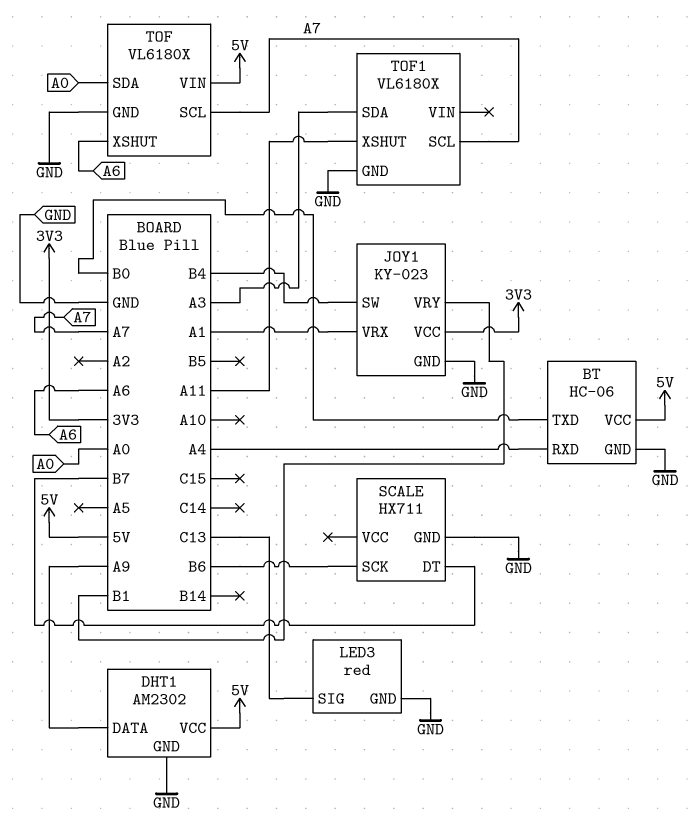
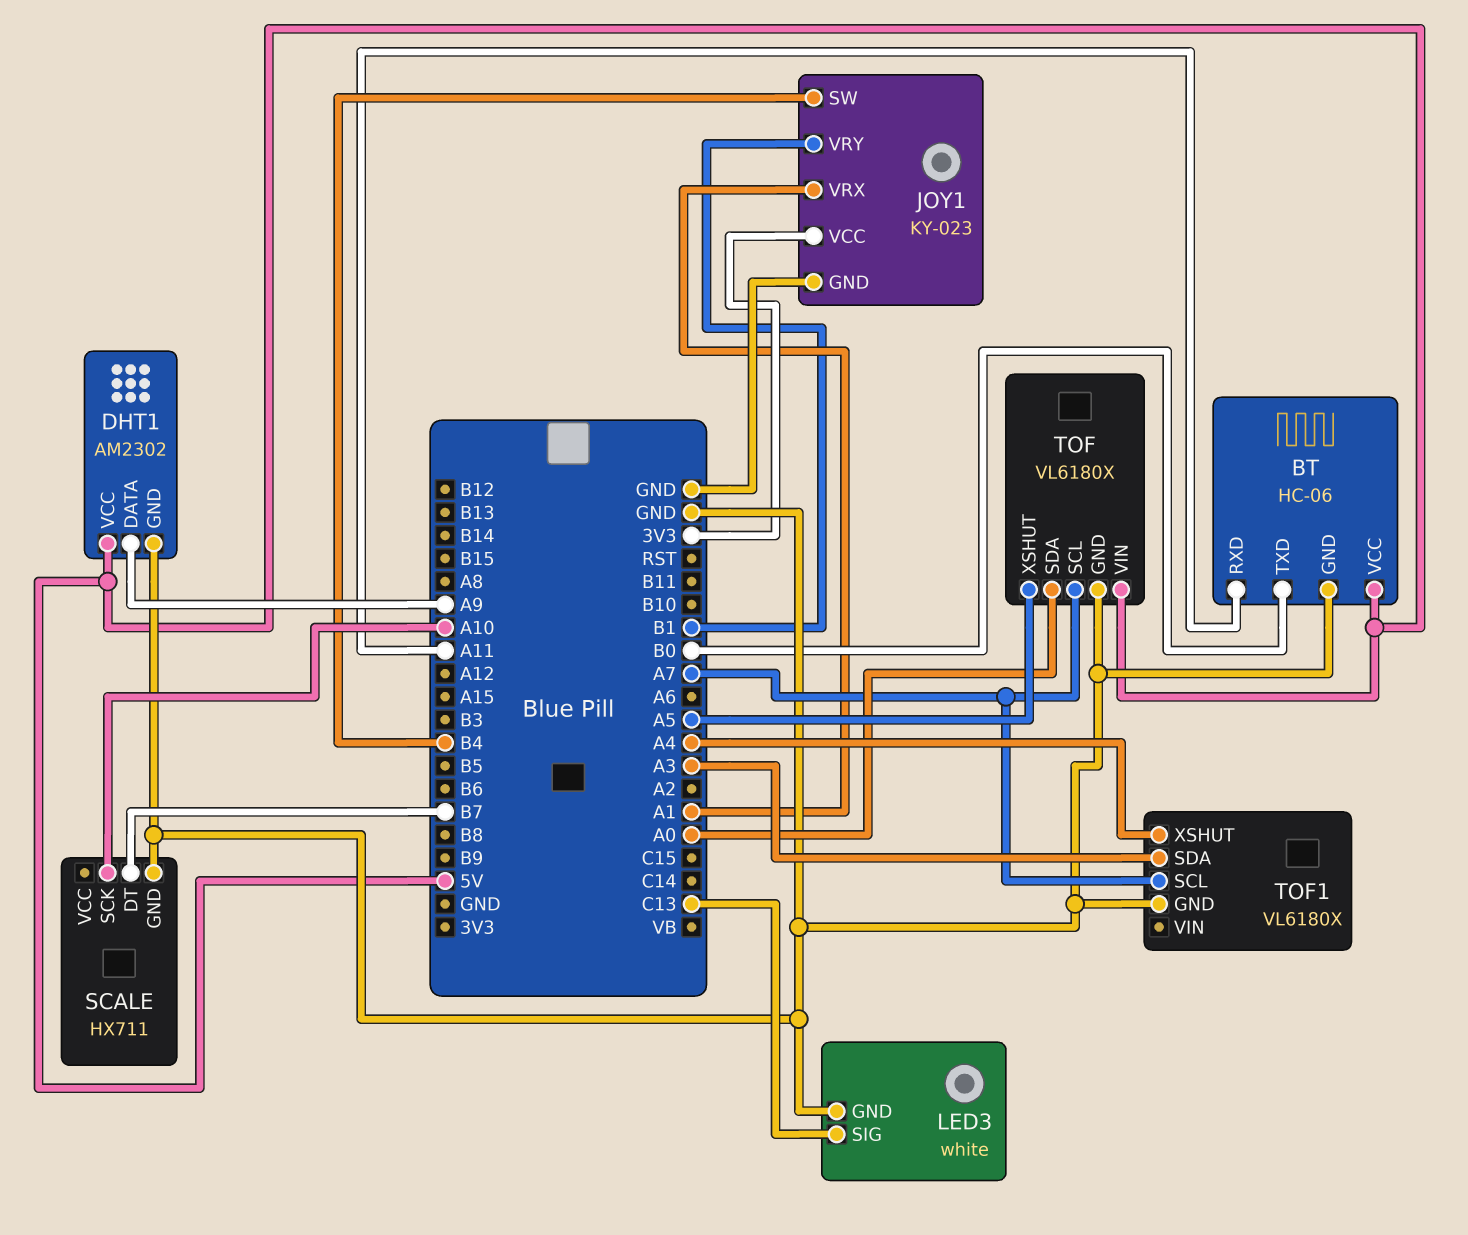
BT pin RXD: A4 -> A11
LED3: red -> white
SCALE pin SCK: B6 -> A10
TOF pin XSHUT: A6 -> A5
TOF1 pin XSHUT: A11 -> A4

